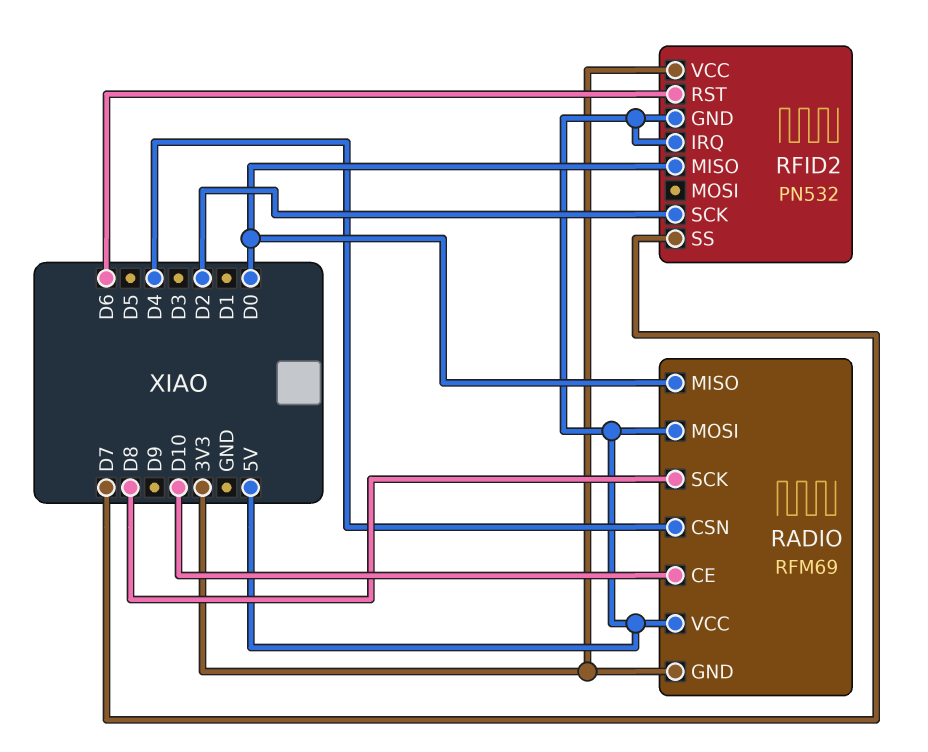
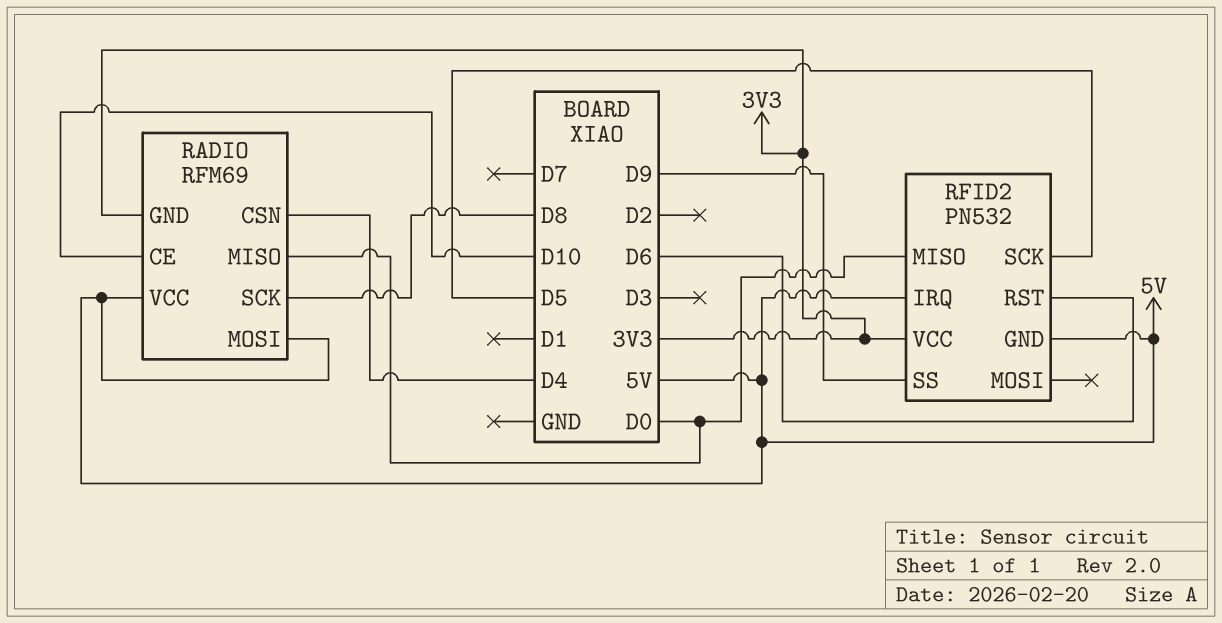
RFID2 pin SCK: D2 -> D5
RFID2 pin SS: D7 -> D9

